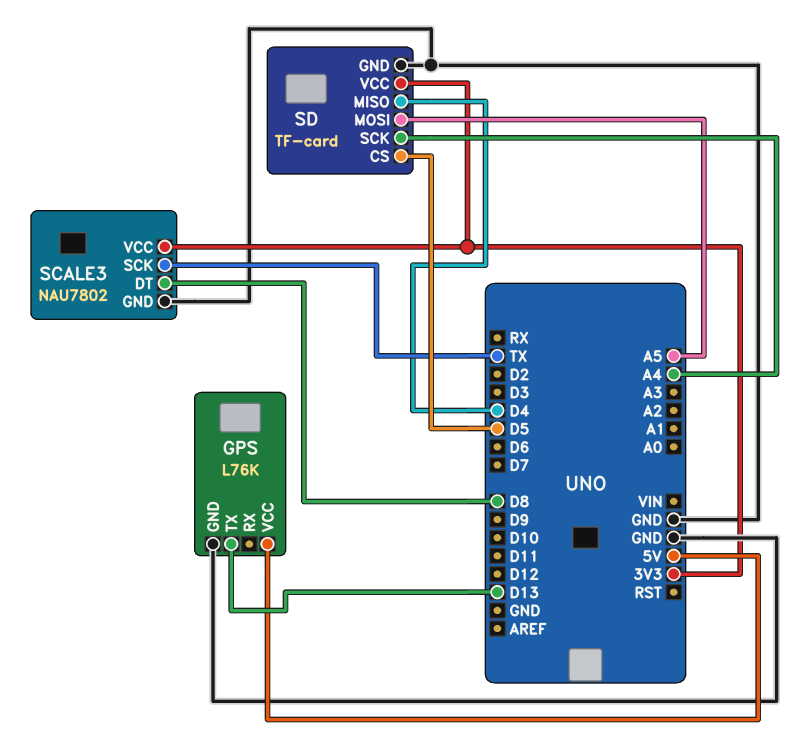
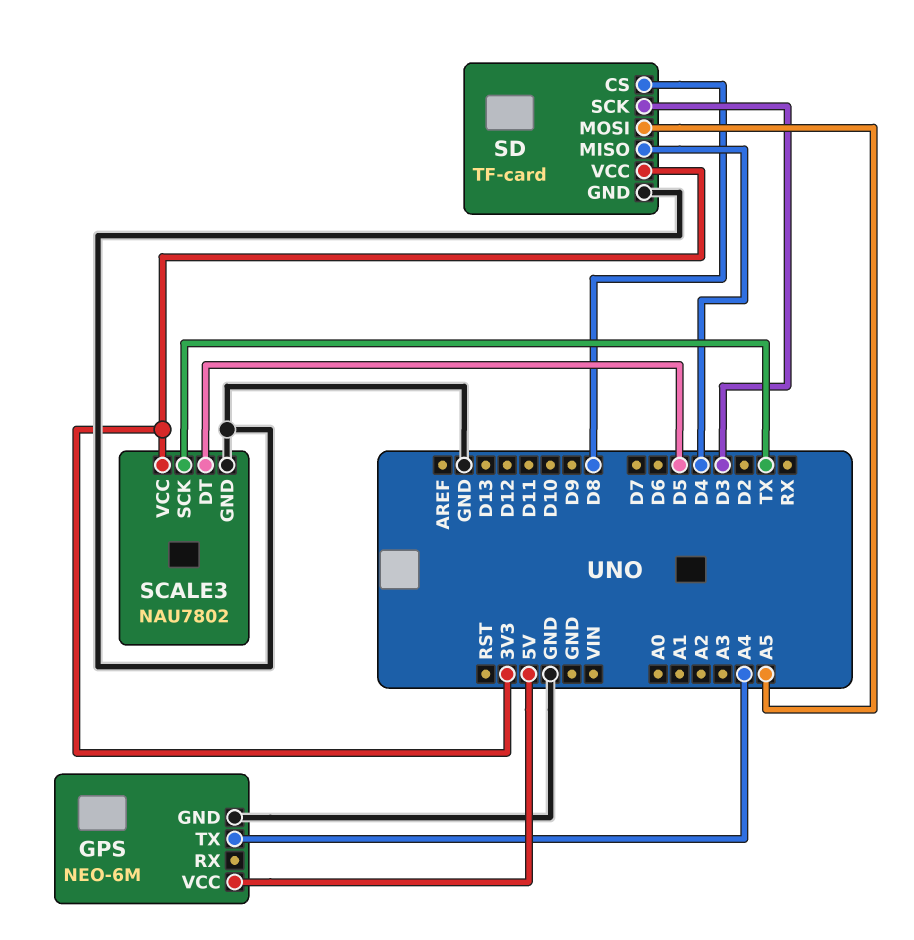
GPS: L76K -> NEO-6M
GPS pin TX: D13 -> A4
SCALE3 pin DT: D8 -> D5
SD pin CS: D5 -> D8
SD pin SCK: A4 -> D3

